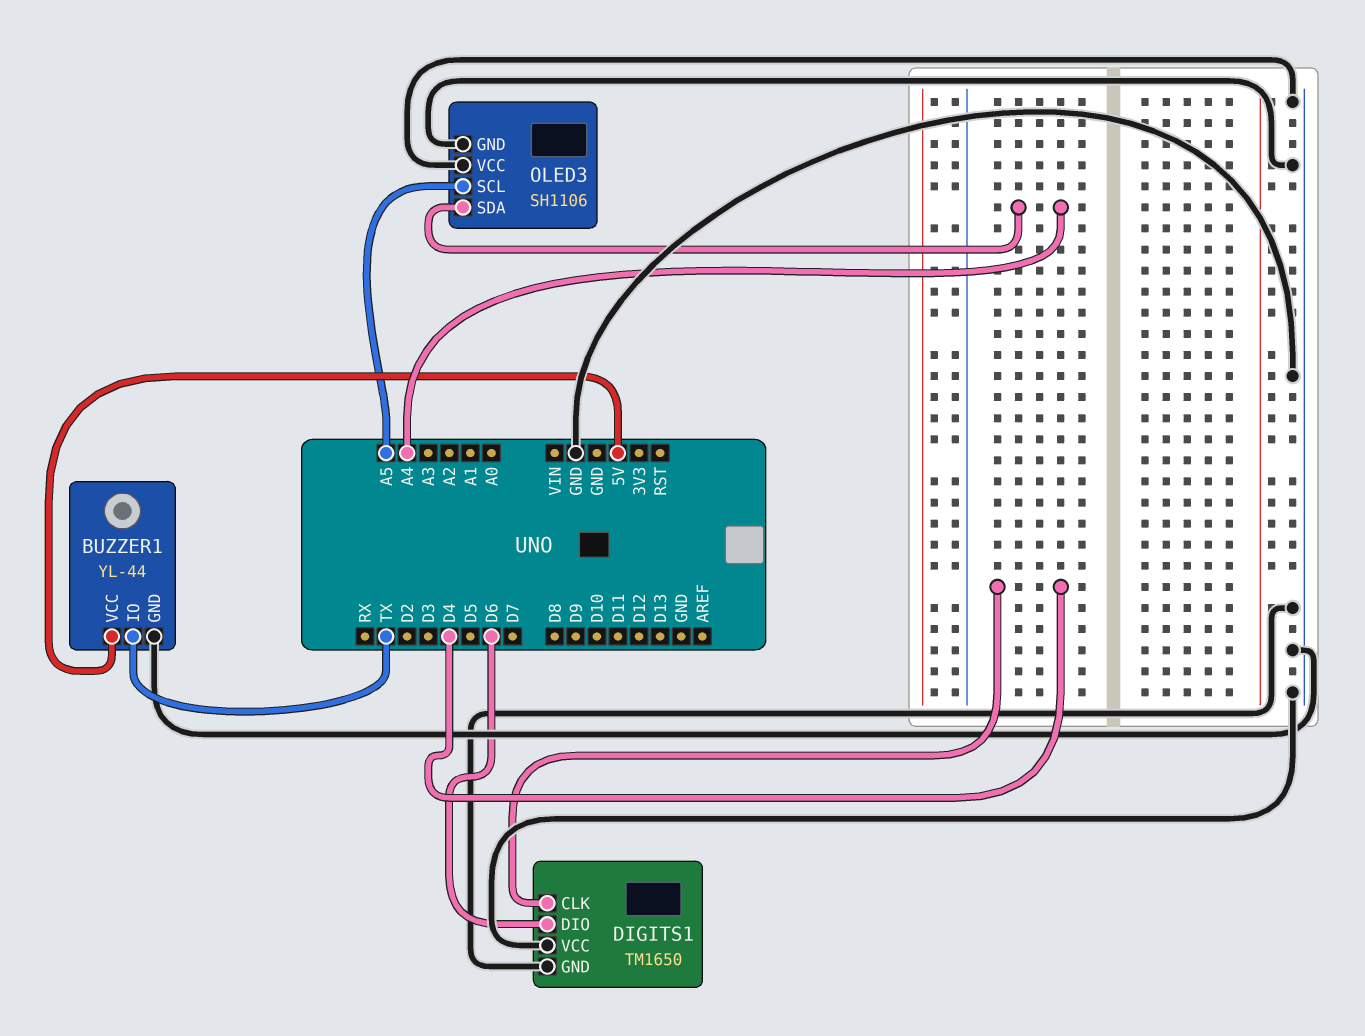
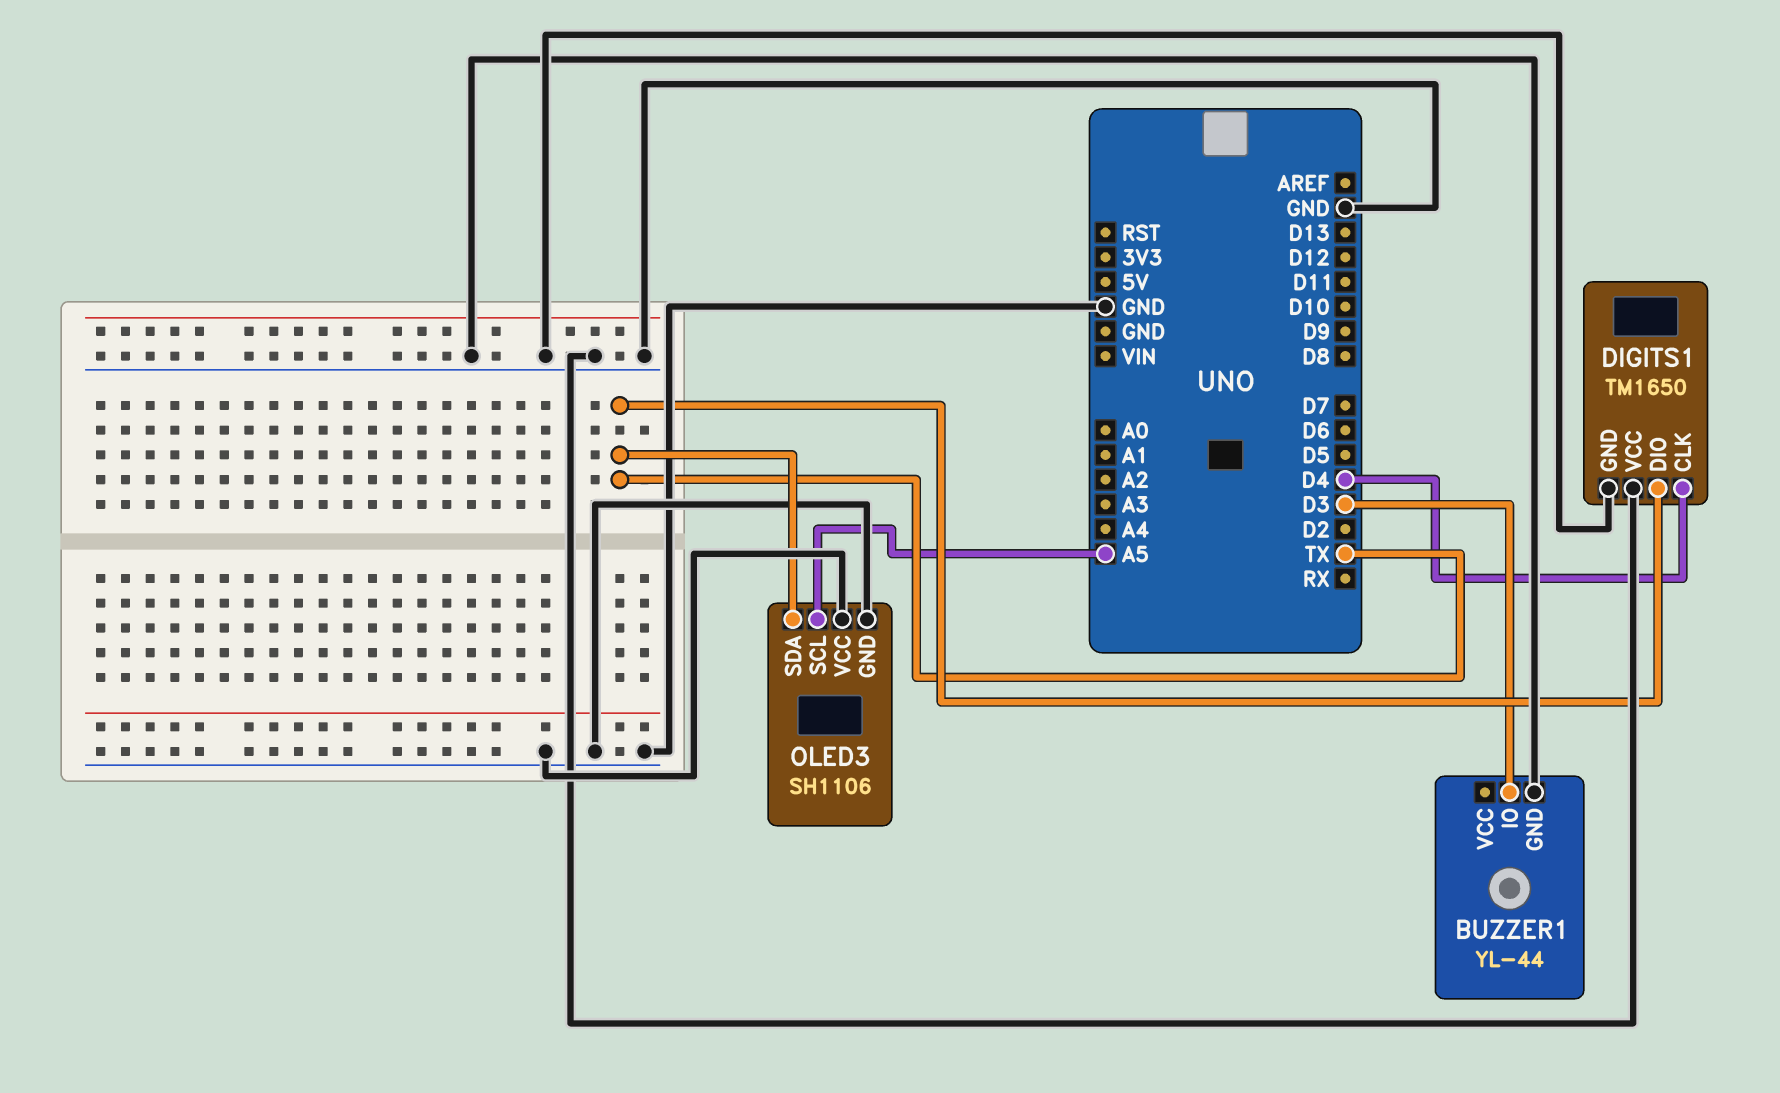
BUZZER1 pin IO: TX -> D3
BUZZER1 pin VCC: 5V -> none
DIGITS1 pin DIO: D6 -> TX
OLED3 pin SDA: A4 -> TX

